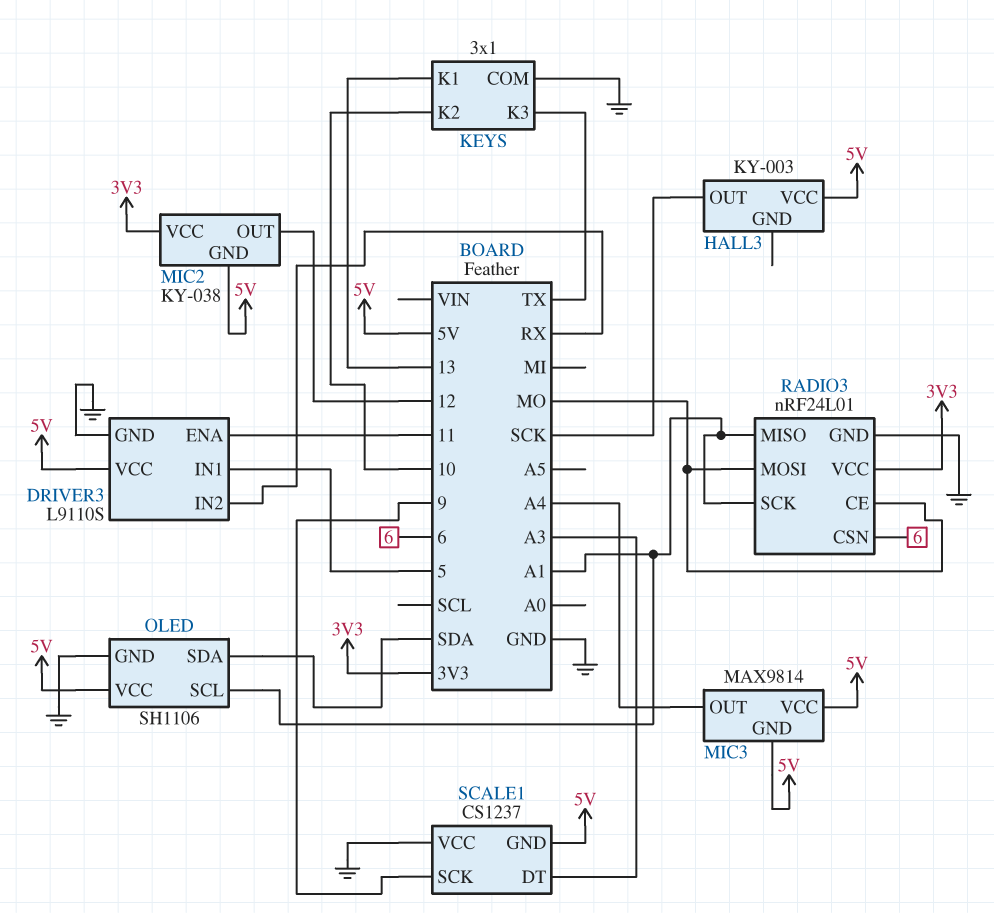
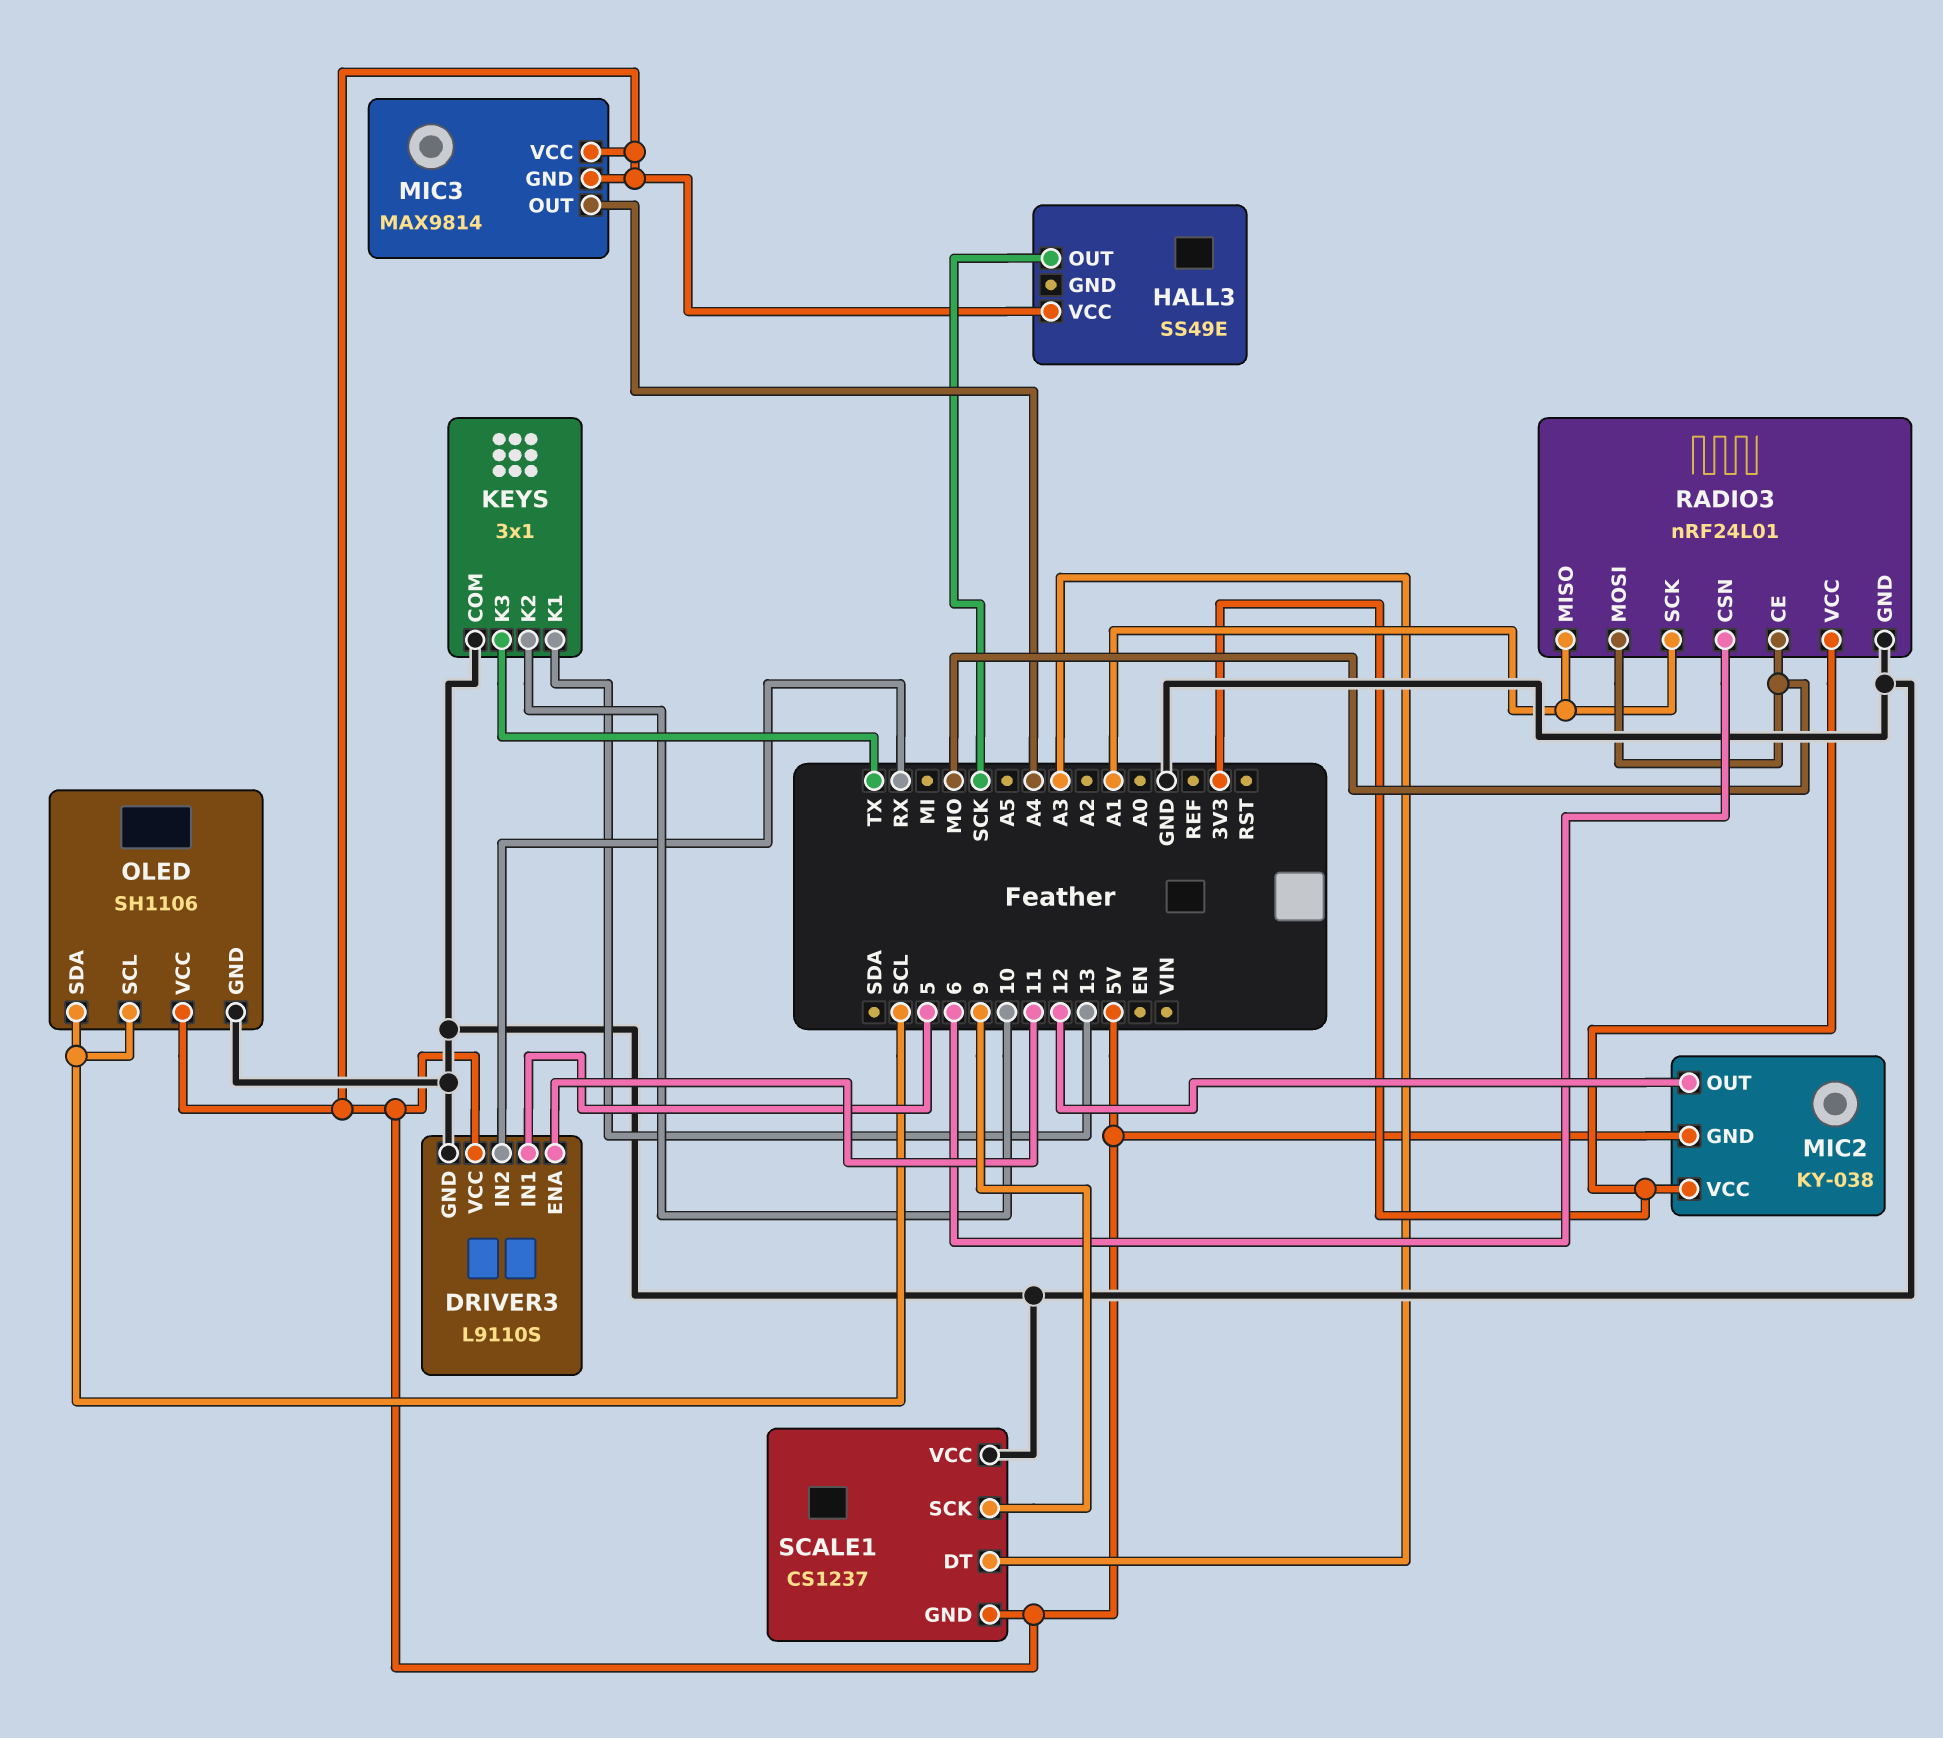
HALL3: KY-003 -> SS49E
OLED pin SCL: A1 -> SCL
OLED pin SDA: SDA -> SCL

